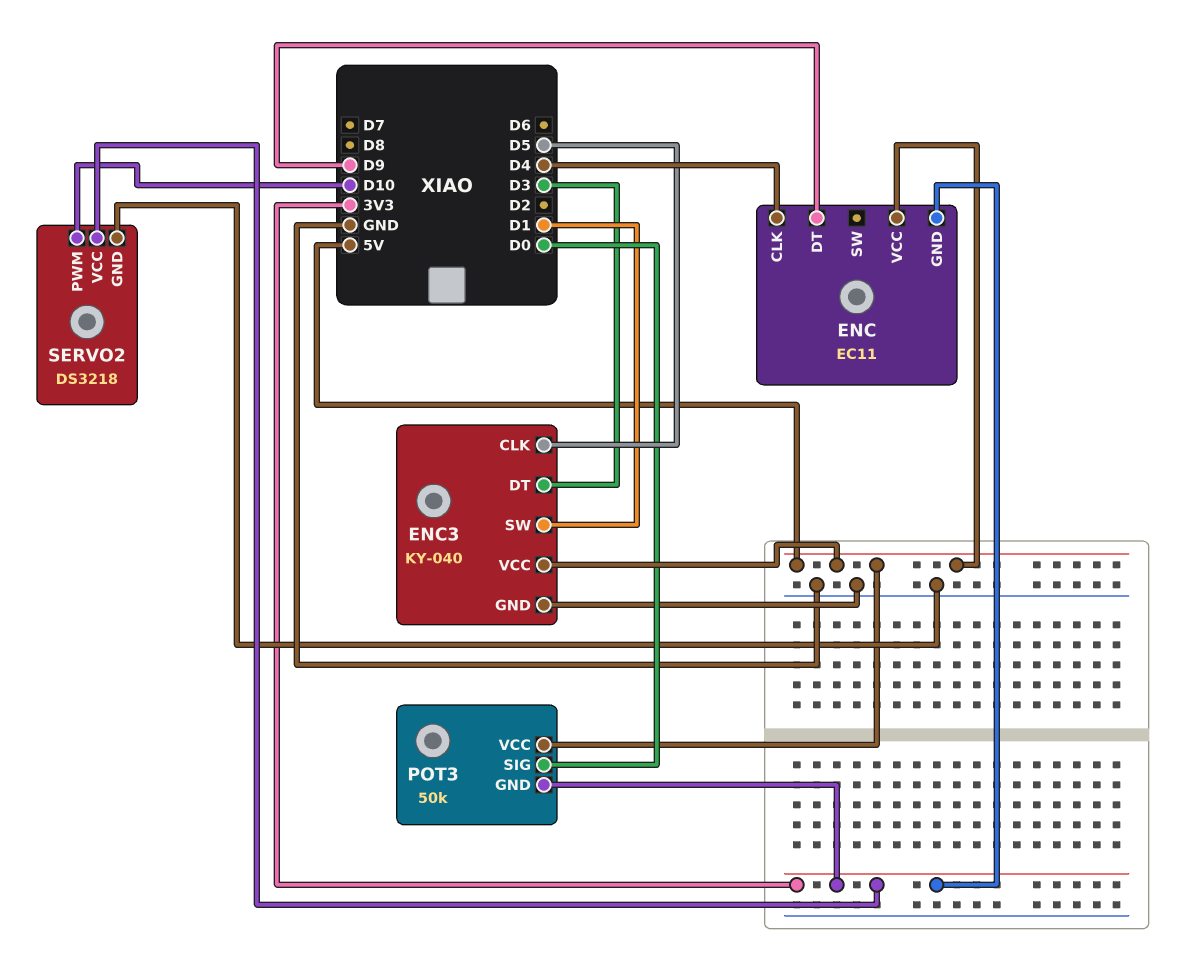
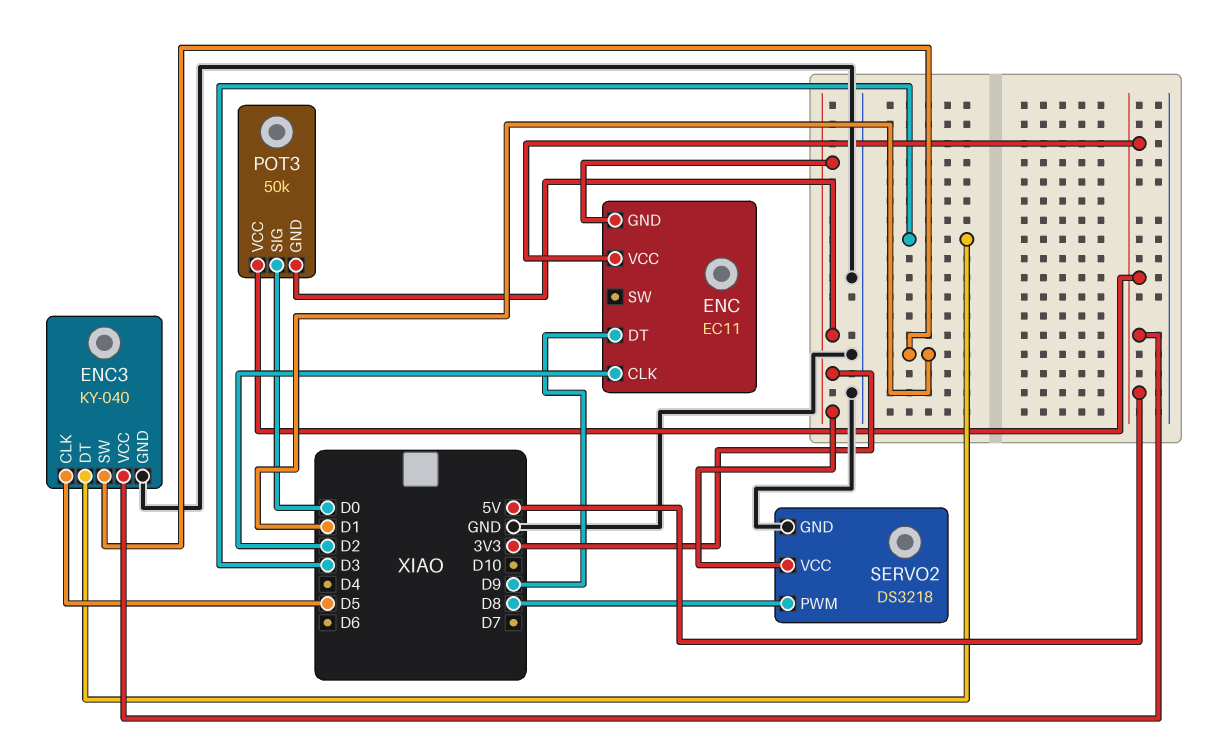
ENC pin CLK: D4 -> D2
SERVO2 pin PWM: D10 -> D8

